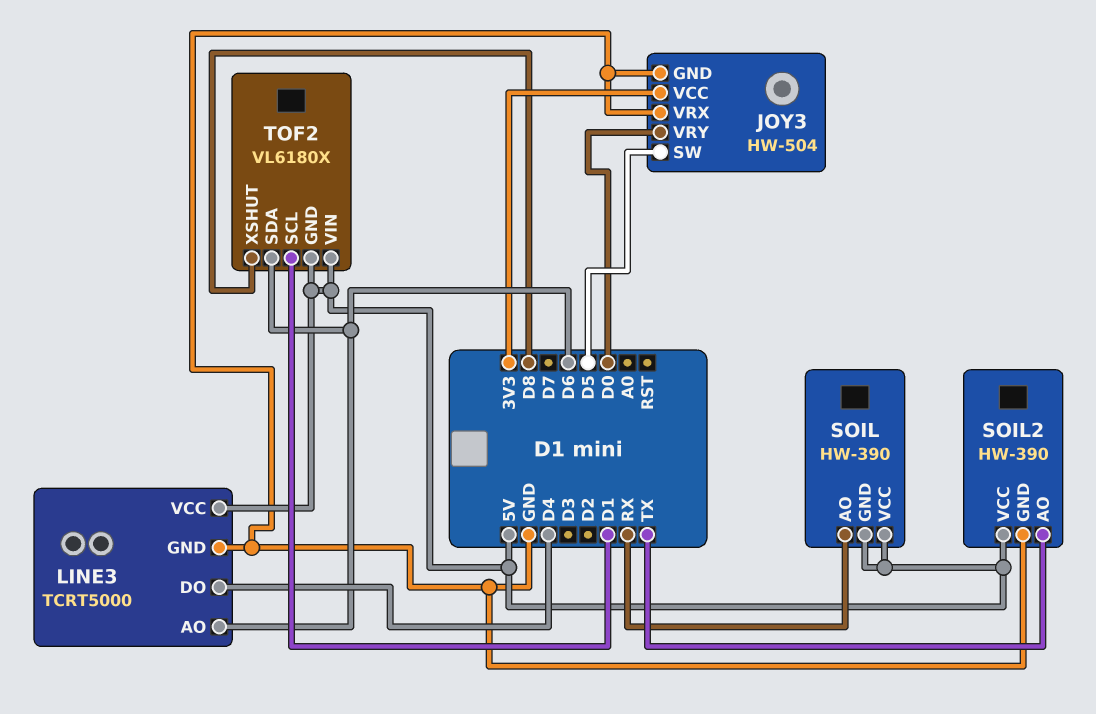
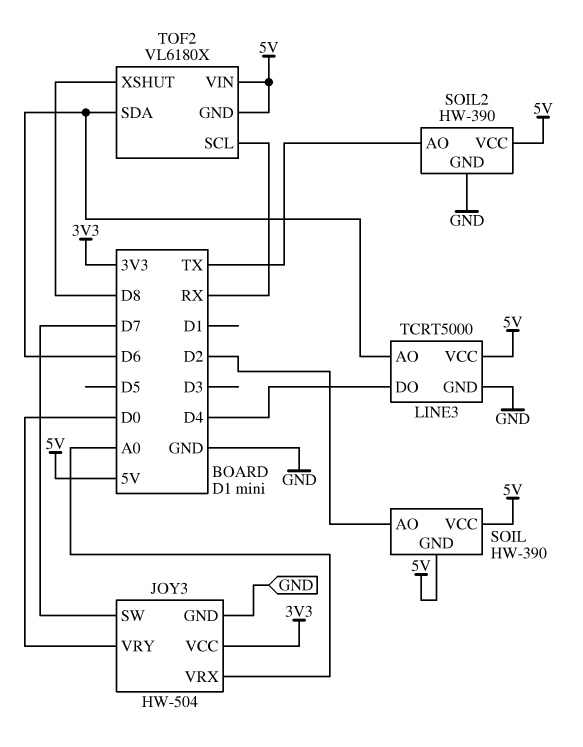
JOY3 pin SW: D5 -> D7
JOY3 pin VRX: GND -> A0
SOIL pin AO: RX -> D2
TOF2 pin SCL: D1 -> RX

